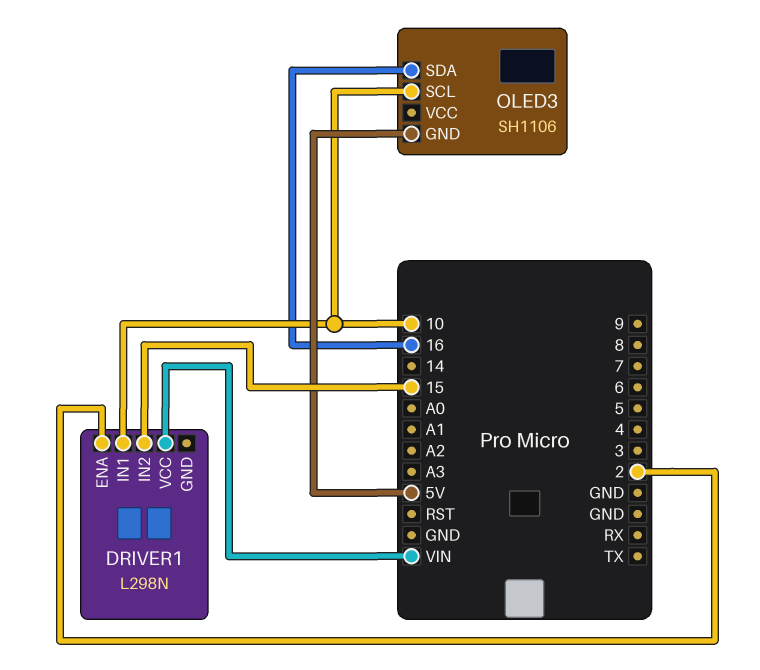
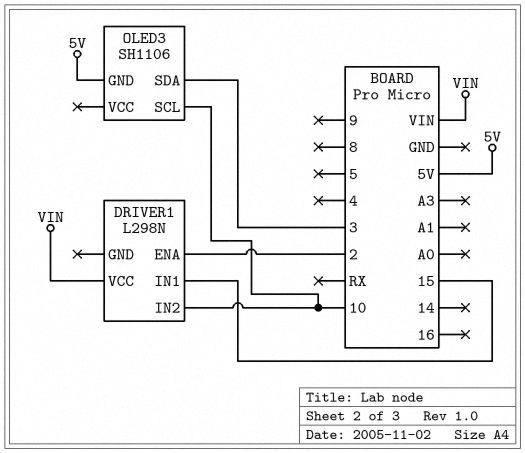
DRIVER1 pin IN1: 10 -> 15
DRIVER1 pin IN2: 15 -> 10
OLED3 pin SDA: 16 -> 3

